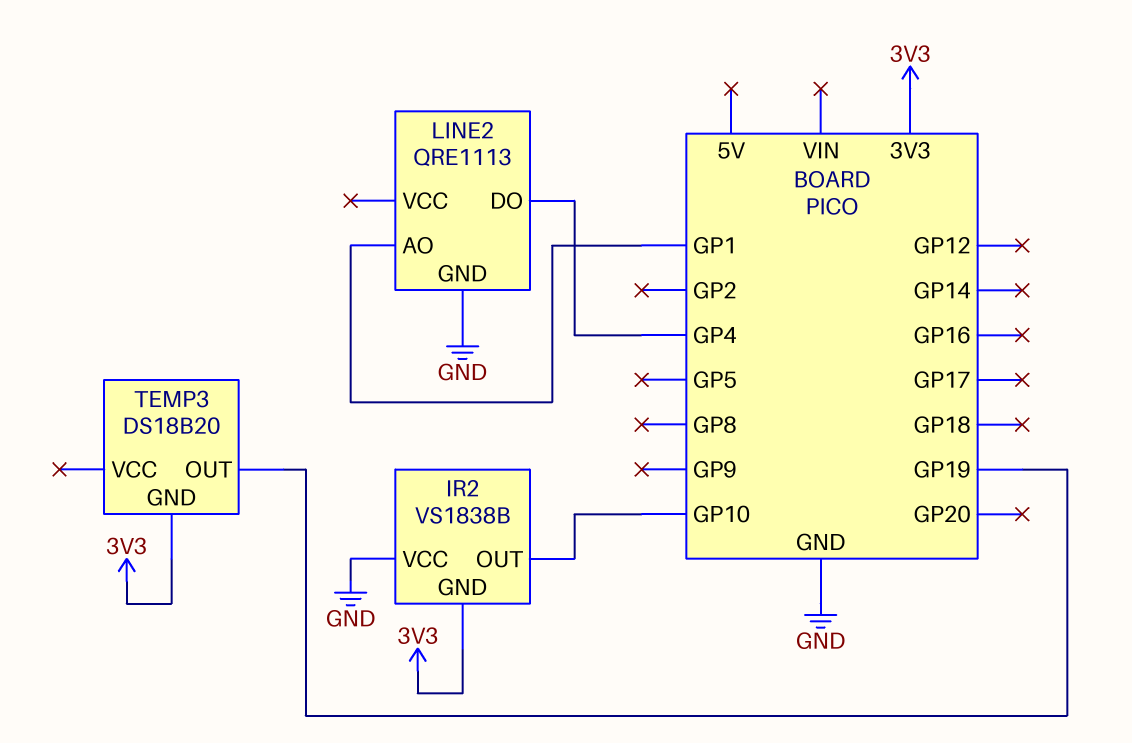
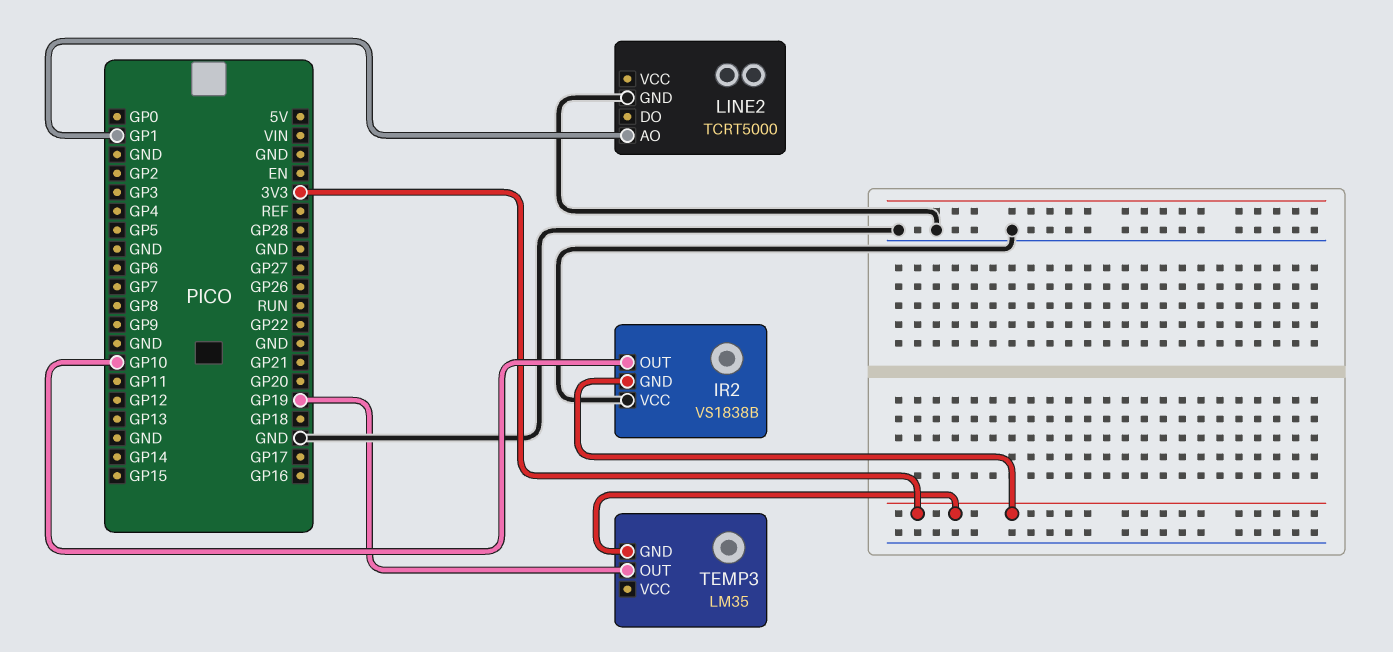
LINE2: QRE1113 -> TCRT5000
LINE2 pin DO: GP4 -> none
TEMP3: DS18B20 -> LM35

